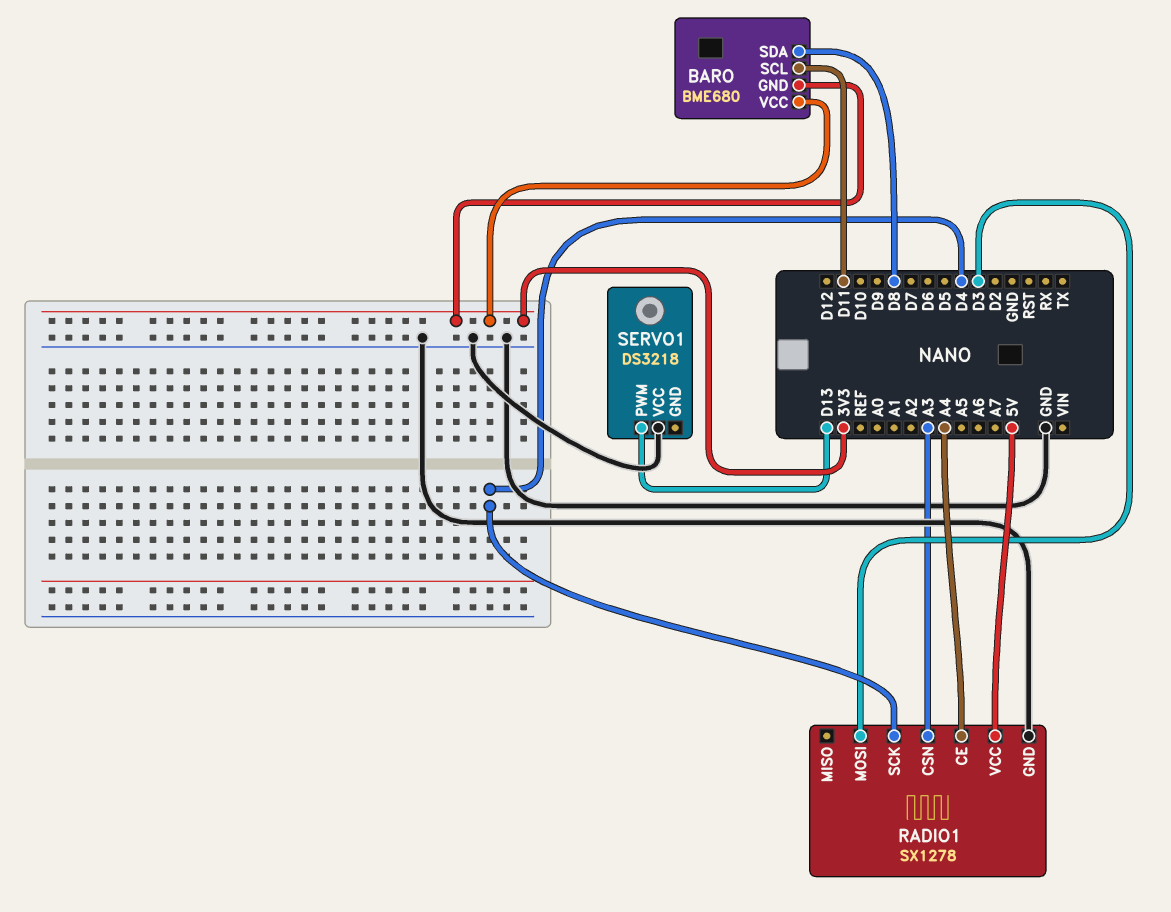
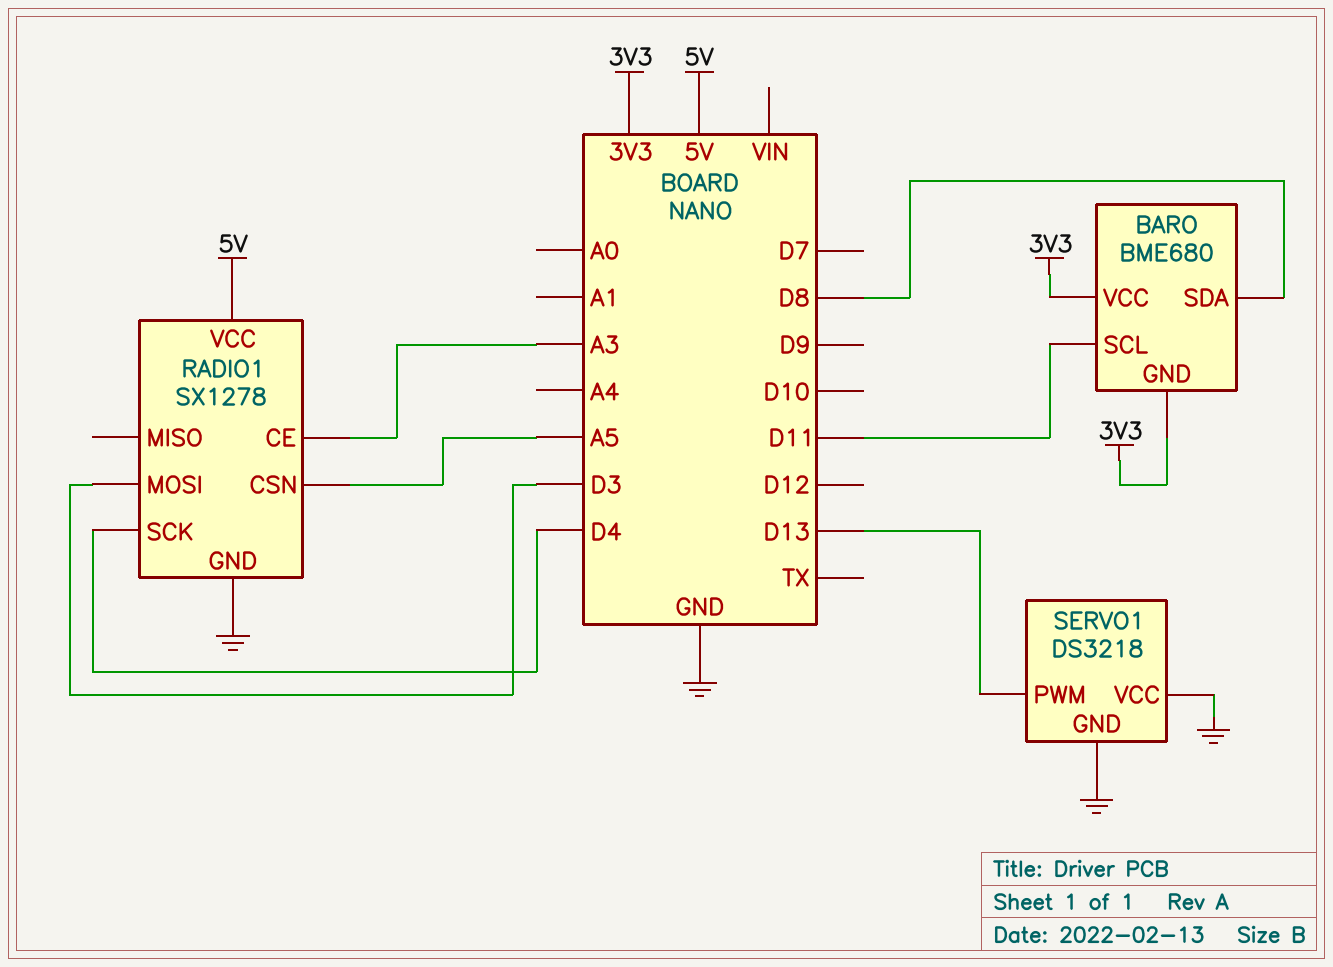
RADIO1 pin CE: A4 -> A3
RADIO1 pin CSN: A3 -> A5
SERVO1 pin GND: none -> GND

